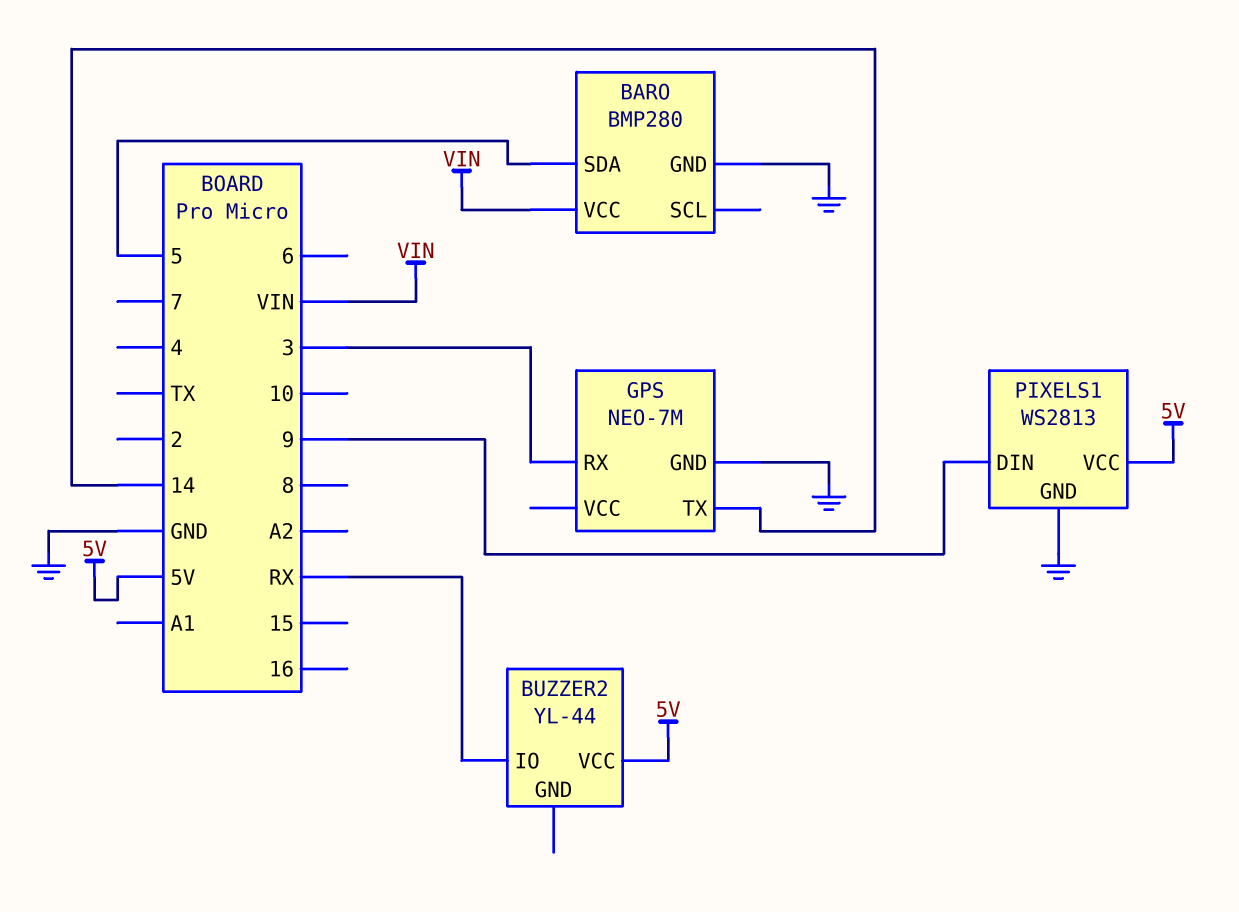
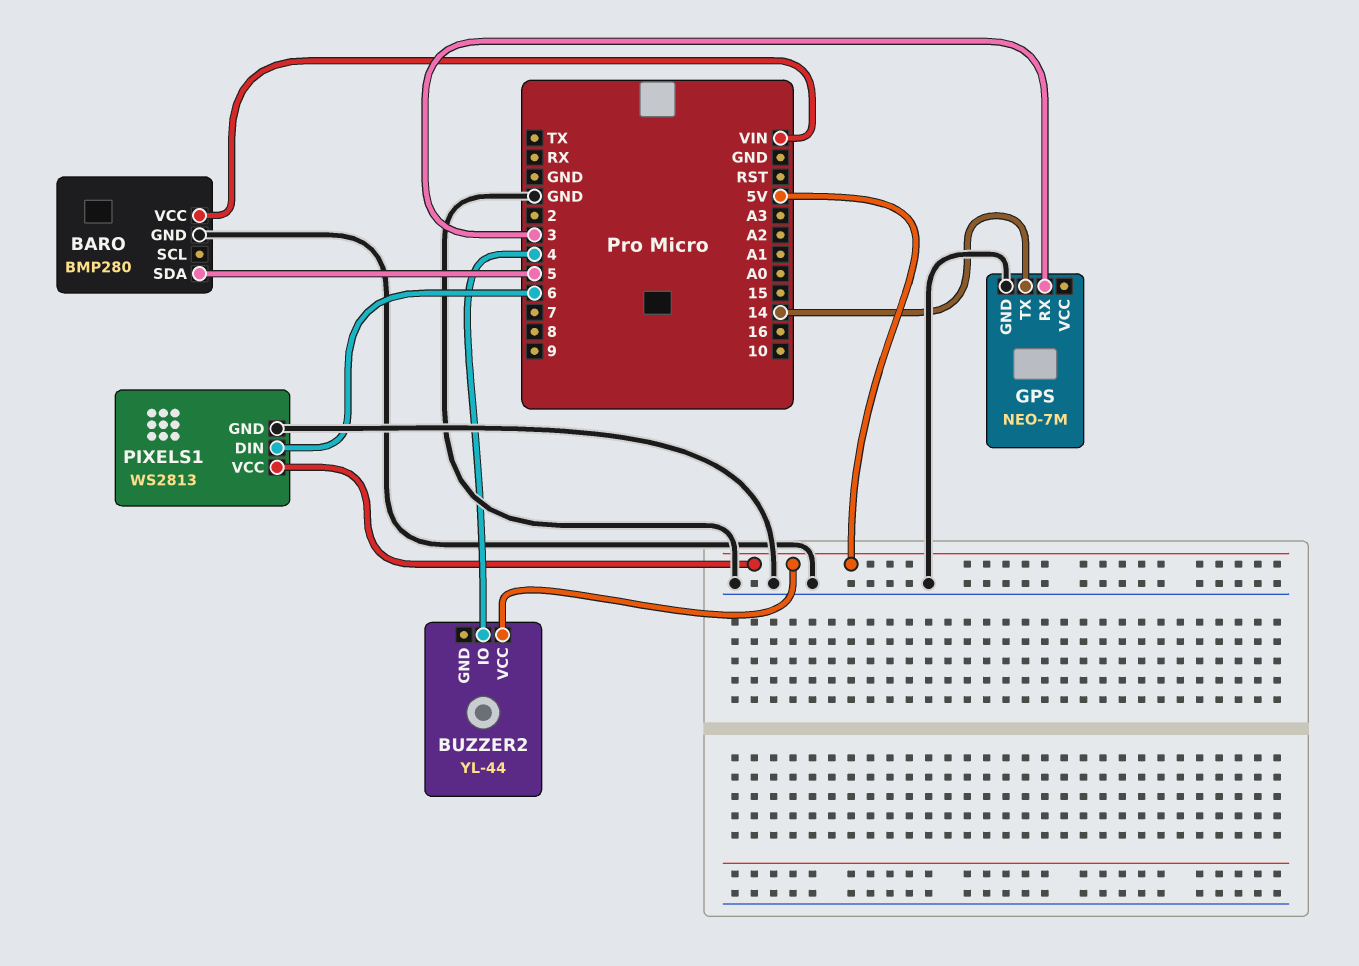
BUZZER2 pin IO: RX -> 4
PIXELS1 pin DIN: 9 -> 6

